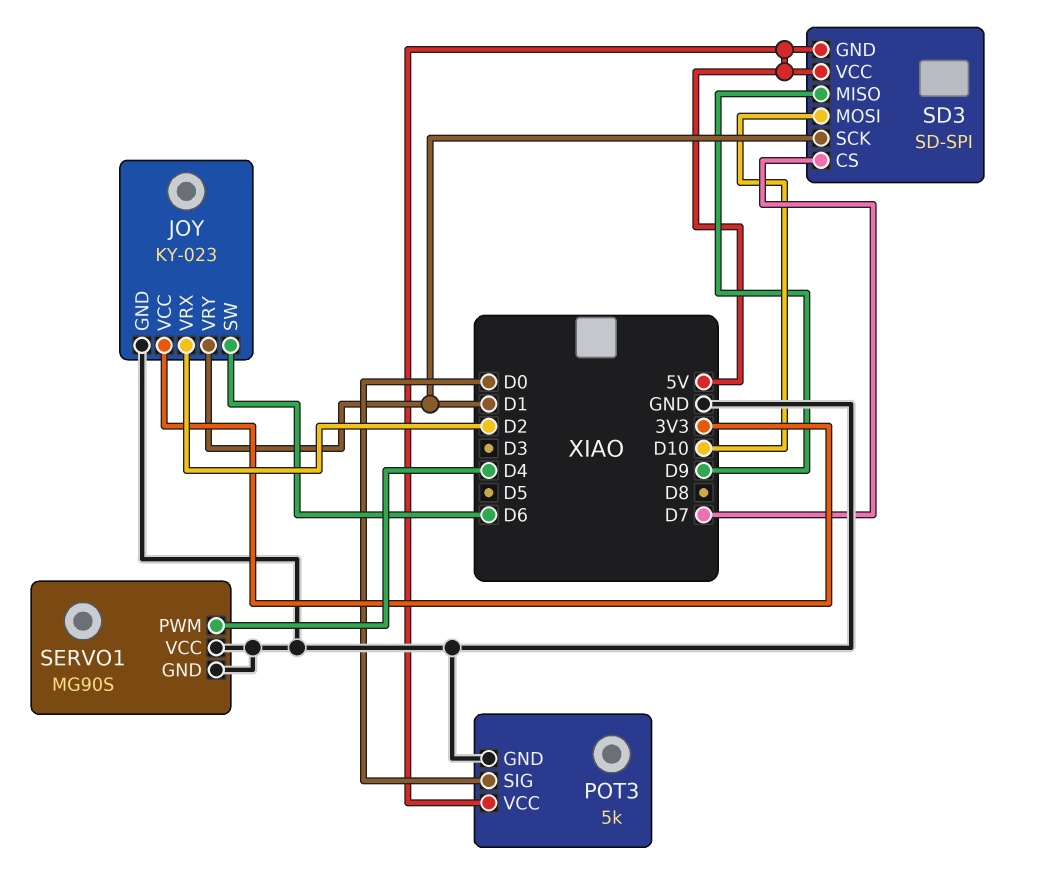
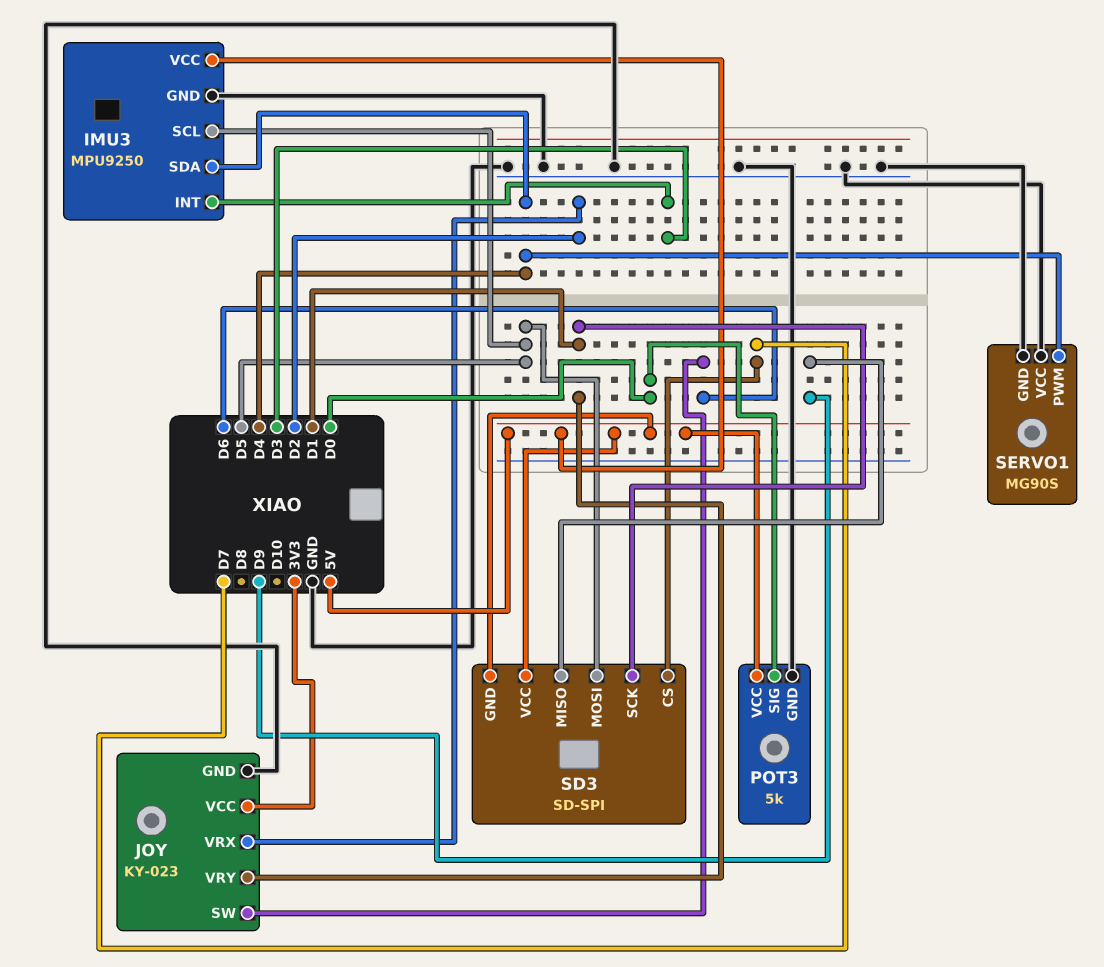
IMU3: none -> MPU9250
IMU3 pin GND: none -> GND
IMU3 pin INT: none -> D3
IMU3 pin SCL: none -> D5
IMU3 pin SDA: none -> D4
IMU3 pin VCC: none -> 5V
SD3 pin MOSI: D10 -> D5

